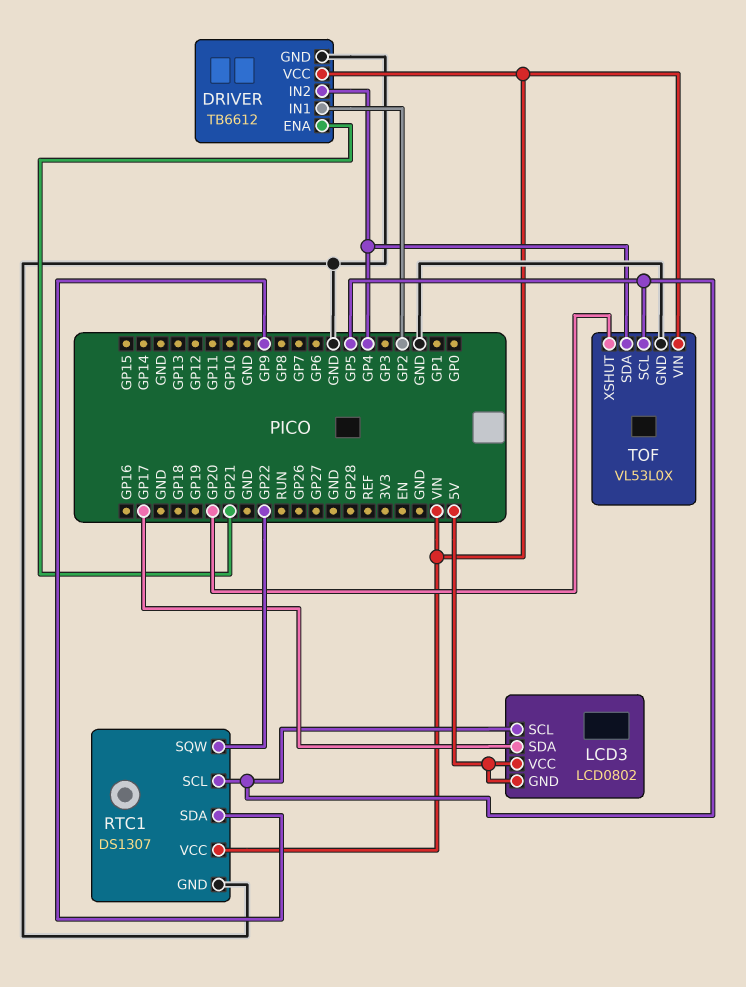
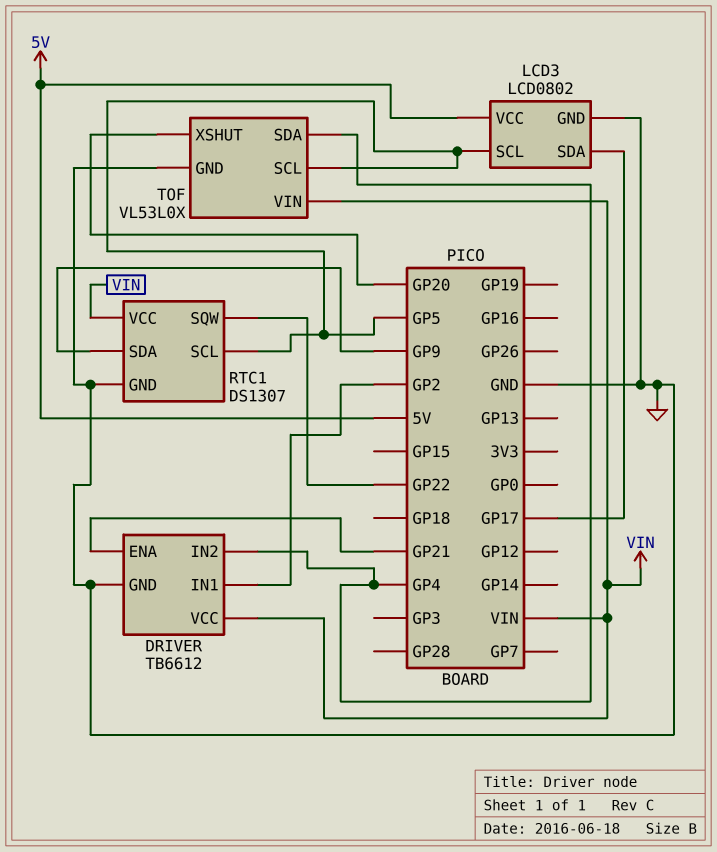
LCD3 pin GND: 5V -> GND

